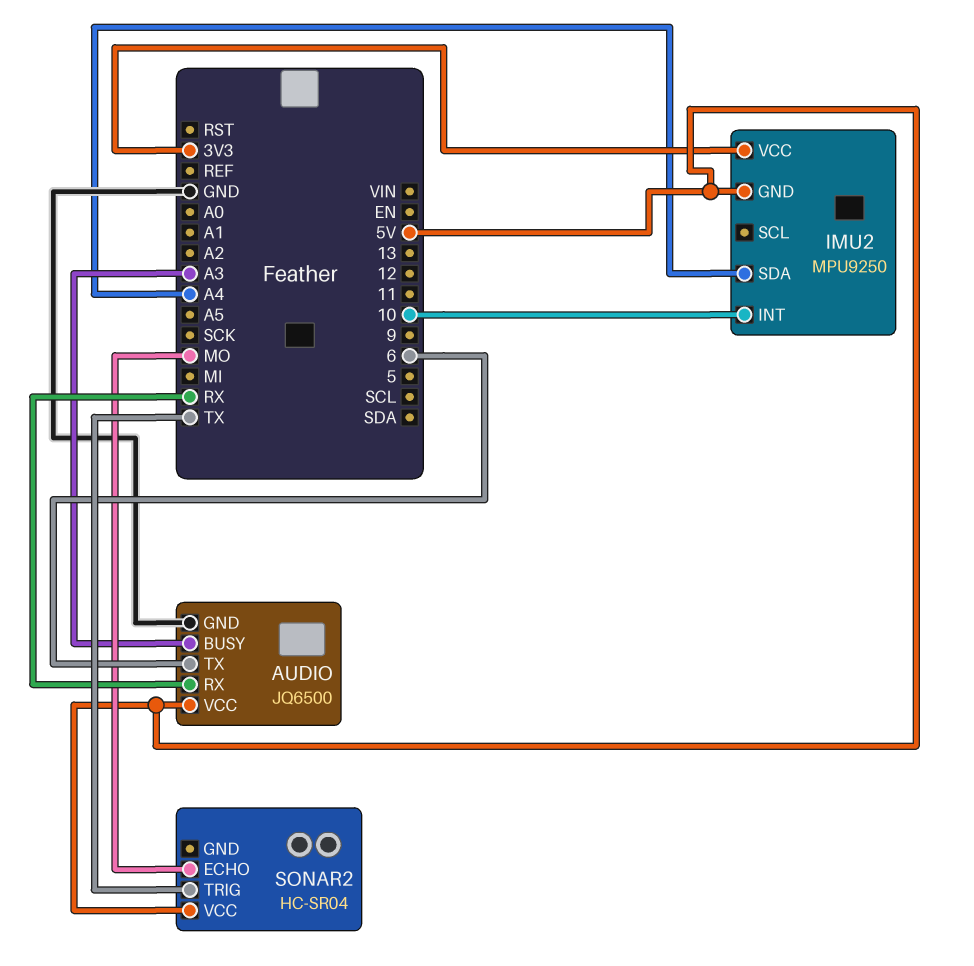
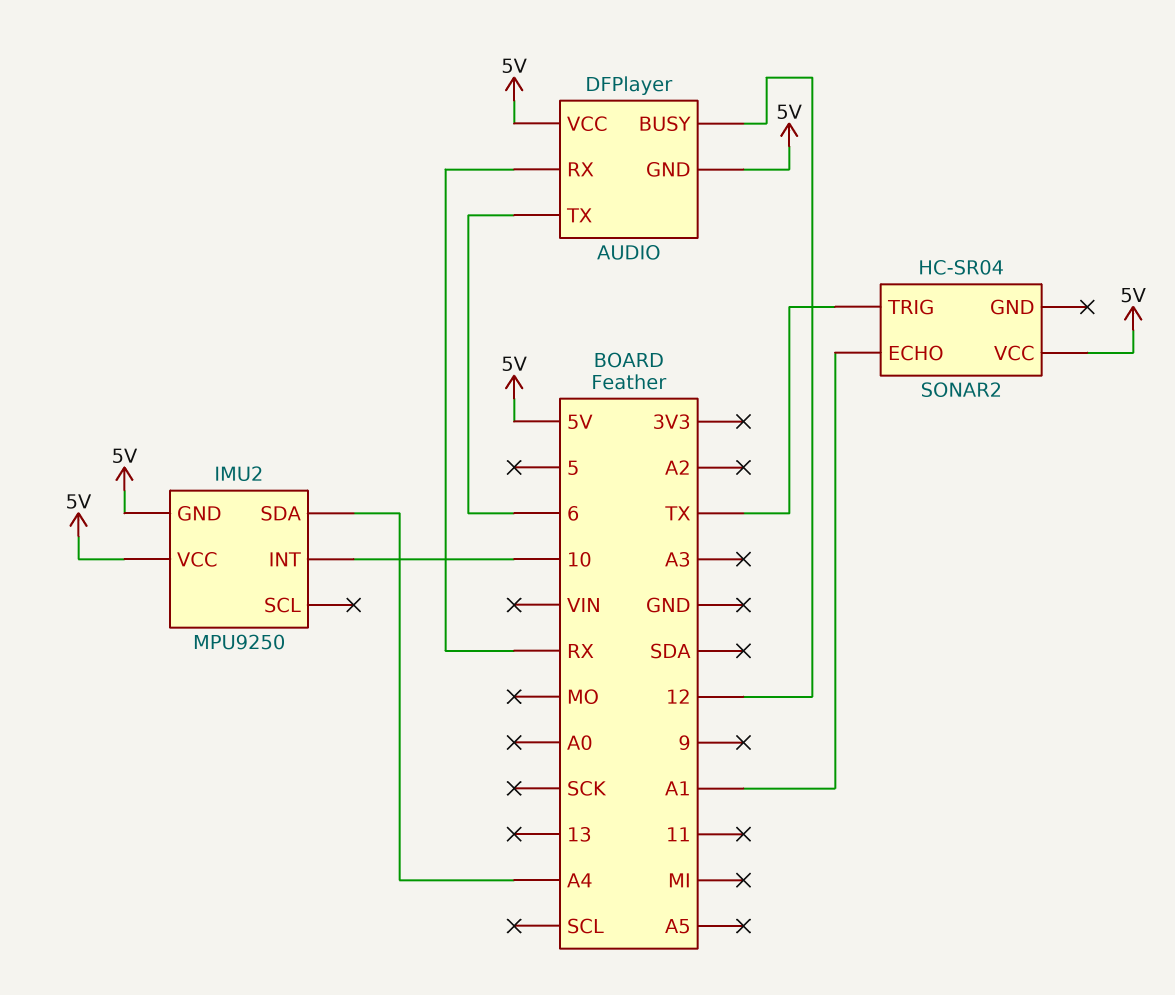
AUDIO: JQ6500 -> DFPlayer
AUDIO pin BUSY: A3 -> 12
AUDIO pin GND: GND -> 5V
IMU2 pin VCC: 3V3 -> 5V
SONAR2 pin ECHO: MO -> A1

